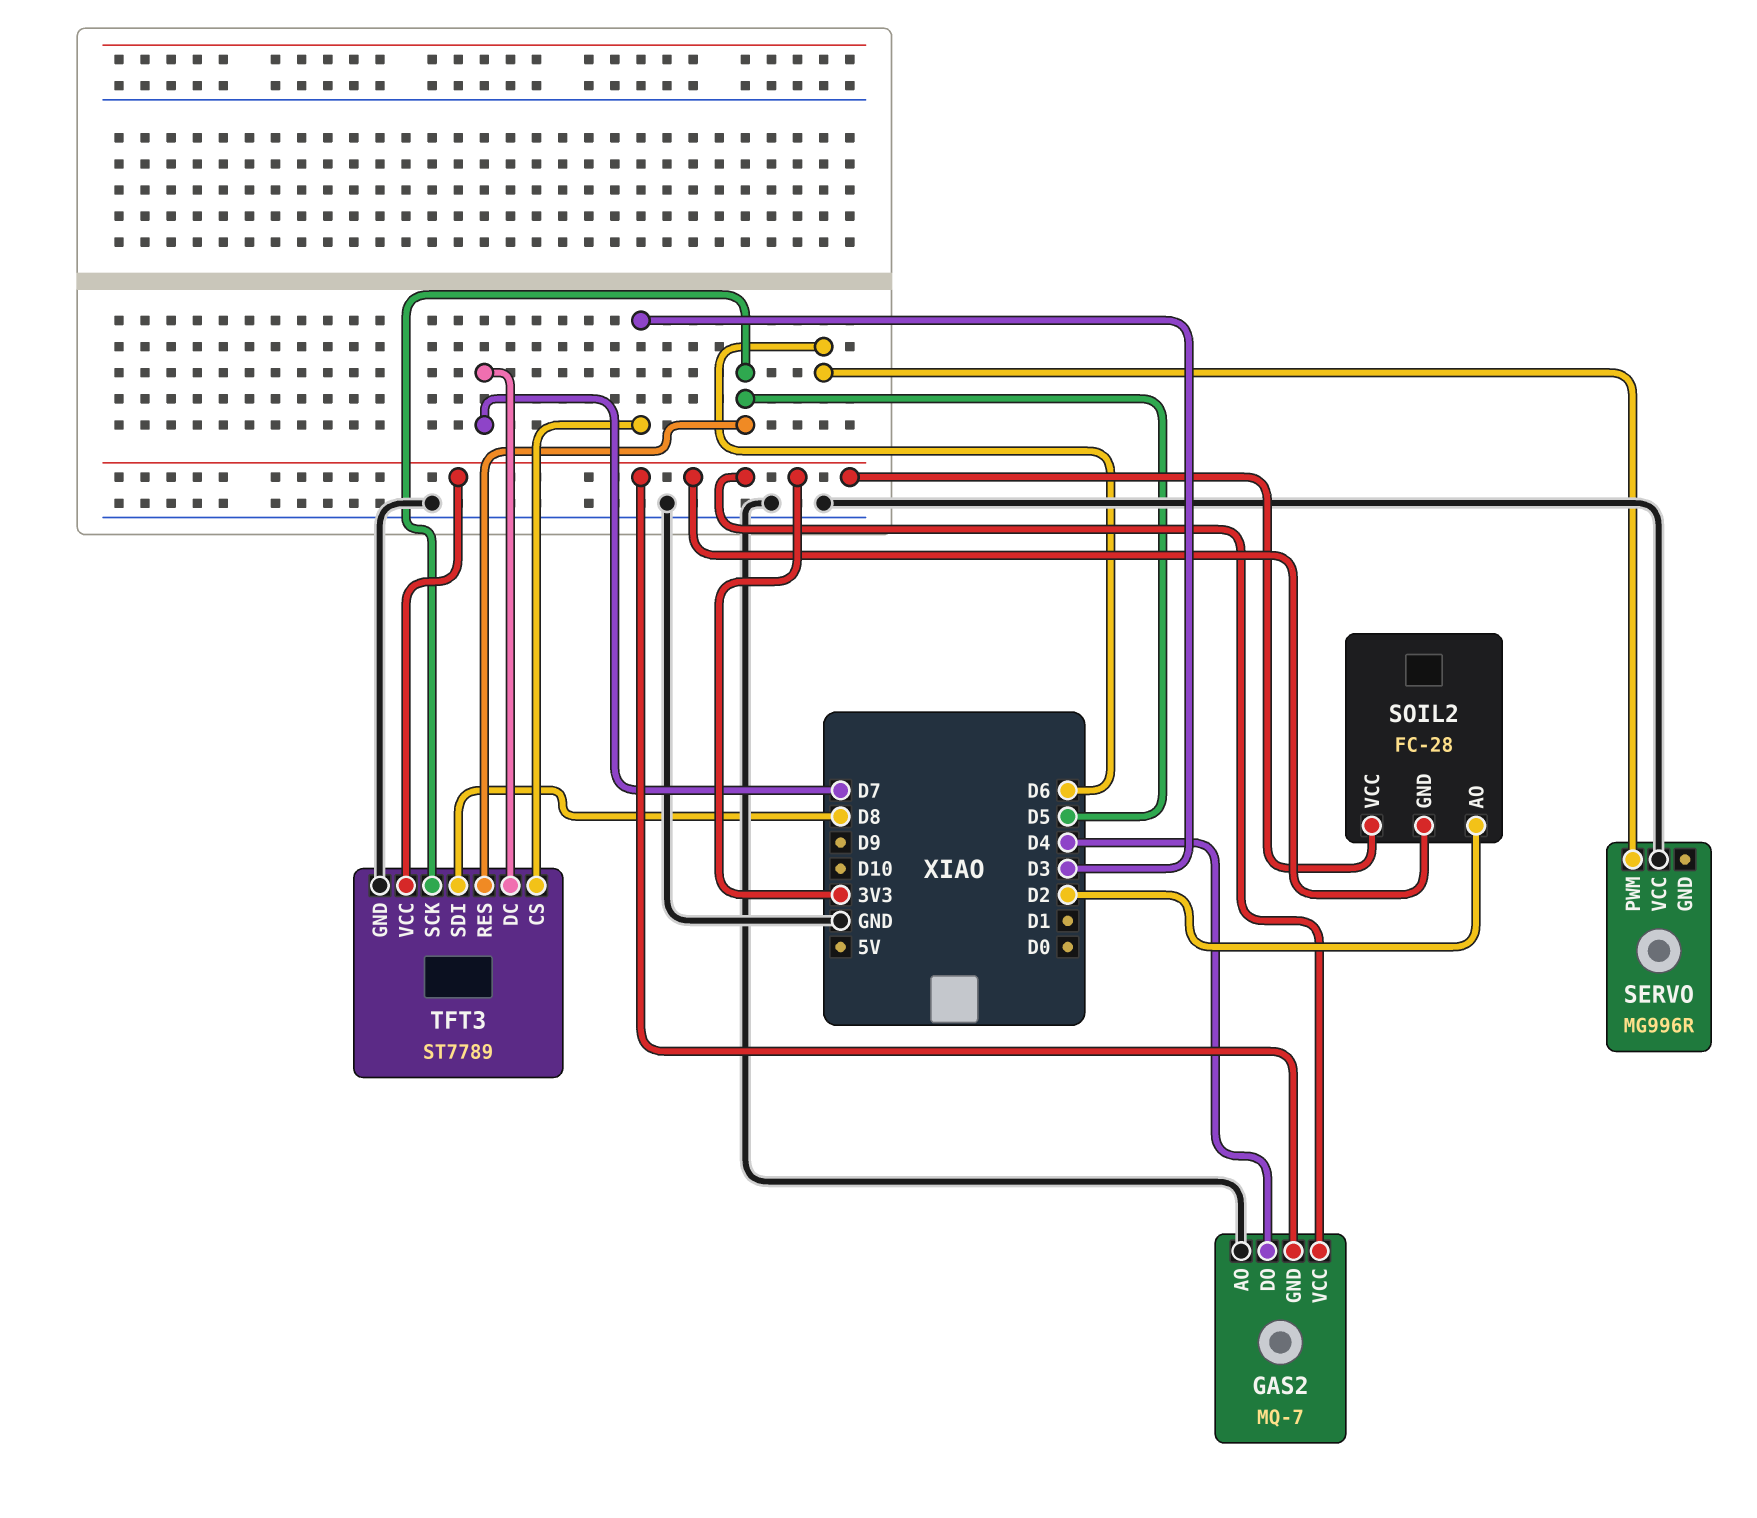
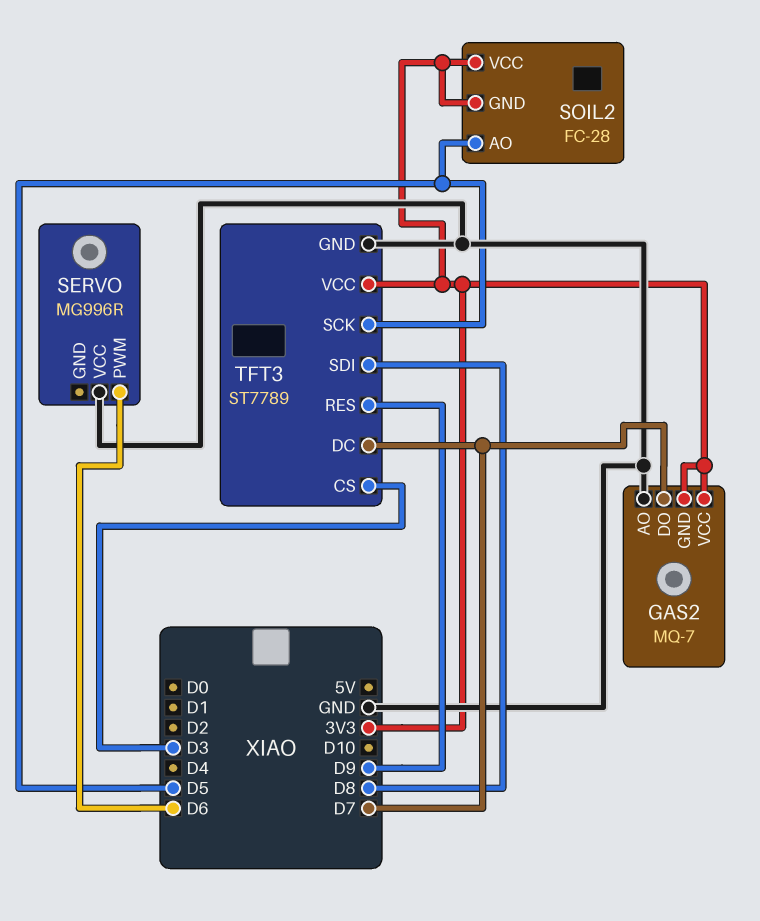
GAS2 pin DO: D4 -> D7
SOIL2 pin AO: D2 -> D5
TFT3 pin RES: D5 -> D9

